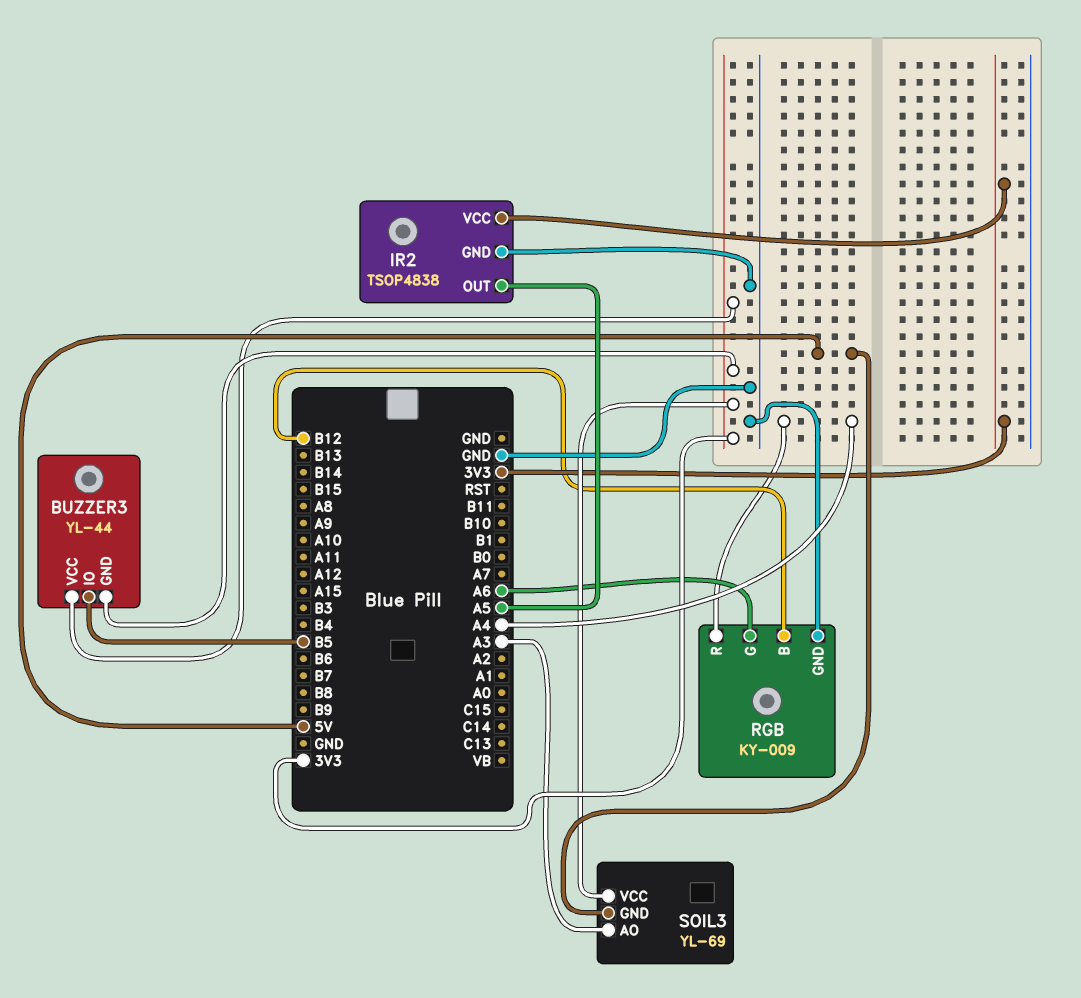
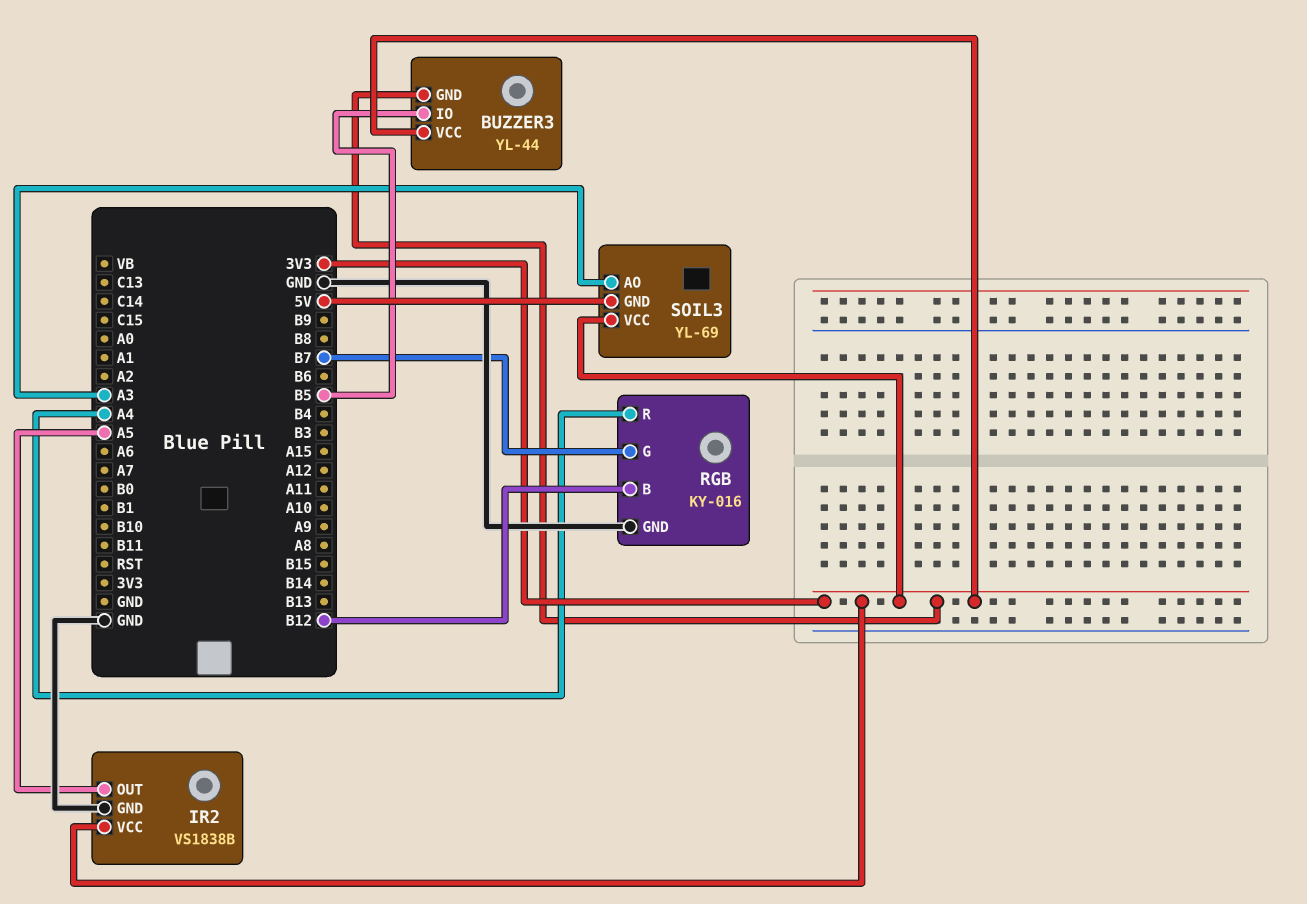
IR2: TSOP4838 -> VS1838B
RGB: KY-009 -> KY-016
RGB pin G: A6 -> B7

